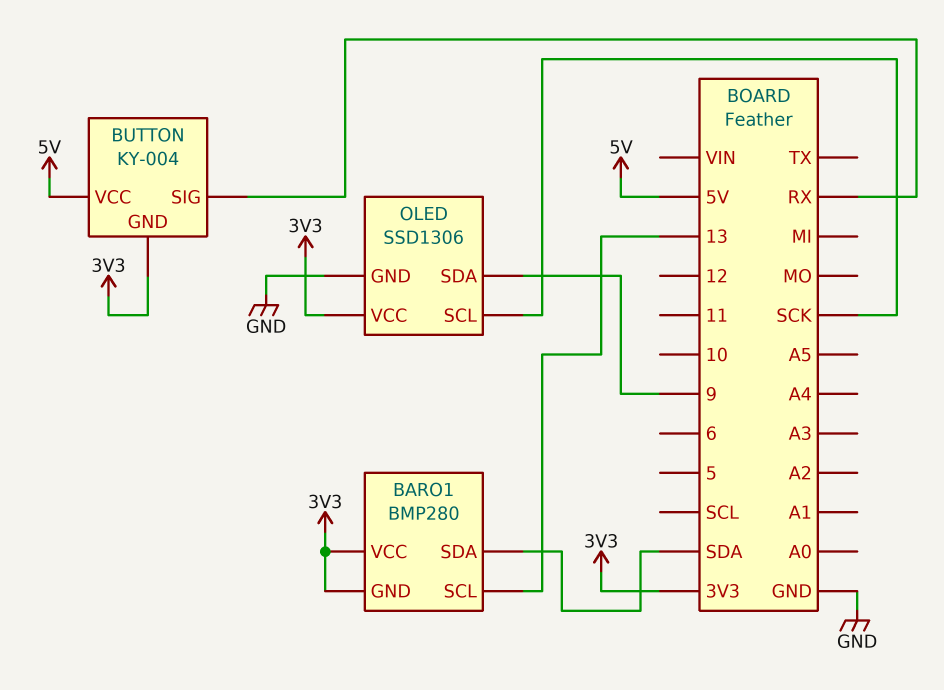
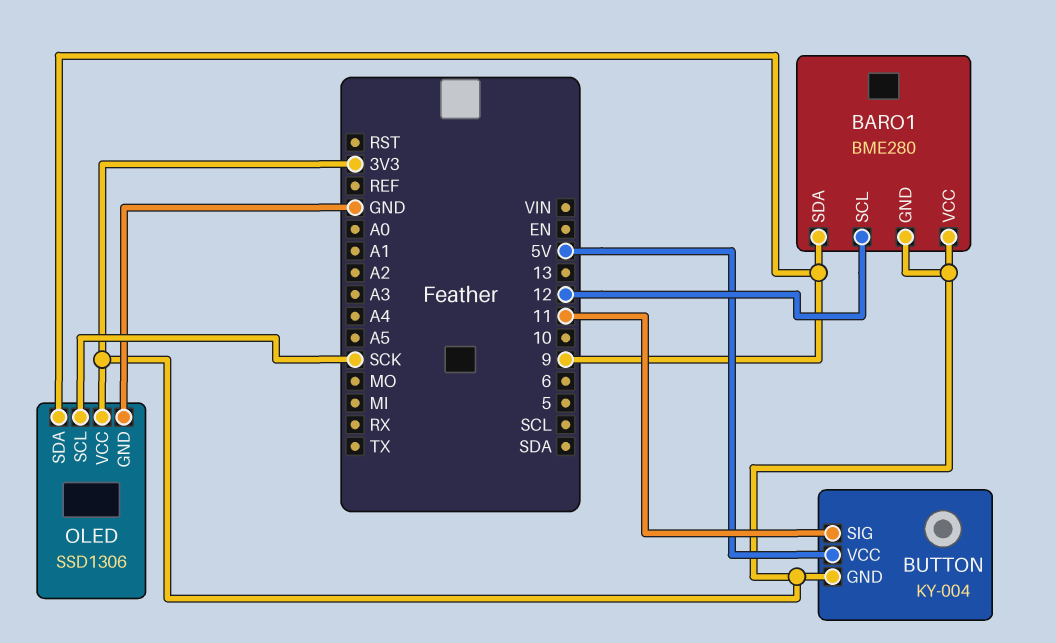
BARO1: BMP280 -> BME280
BARO1 pin SCL: 13 -> 12
BARO1 pin SDA: SDA -> 9
BUTTON pin SIG: RX -> 11

